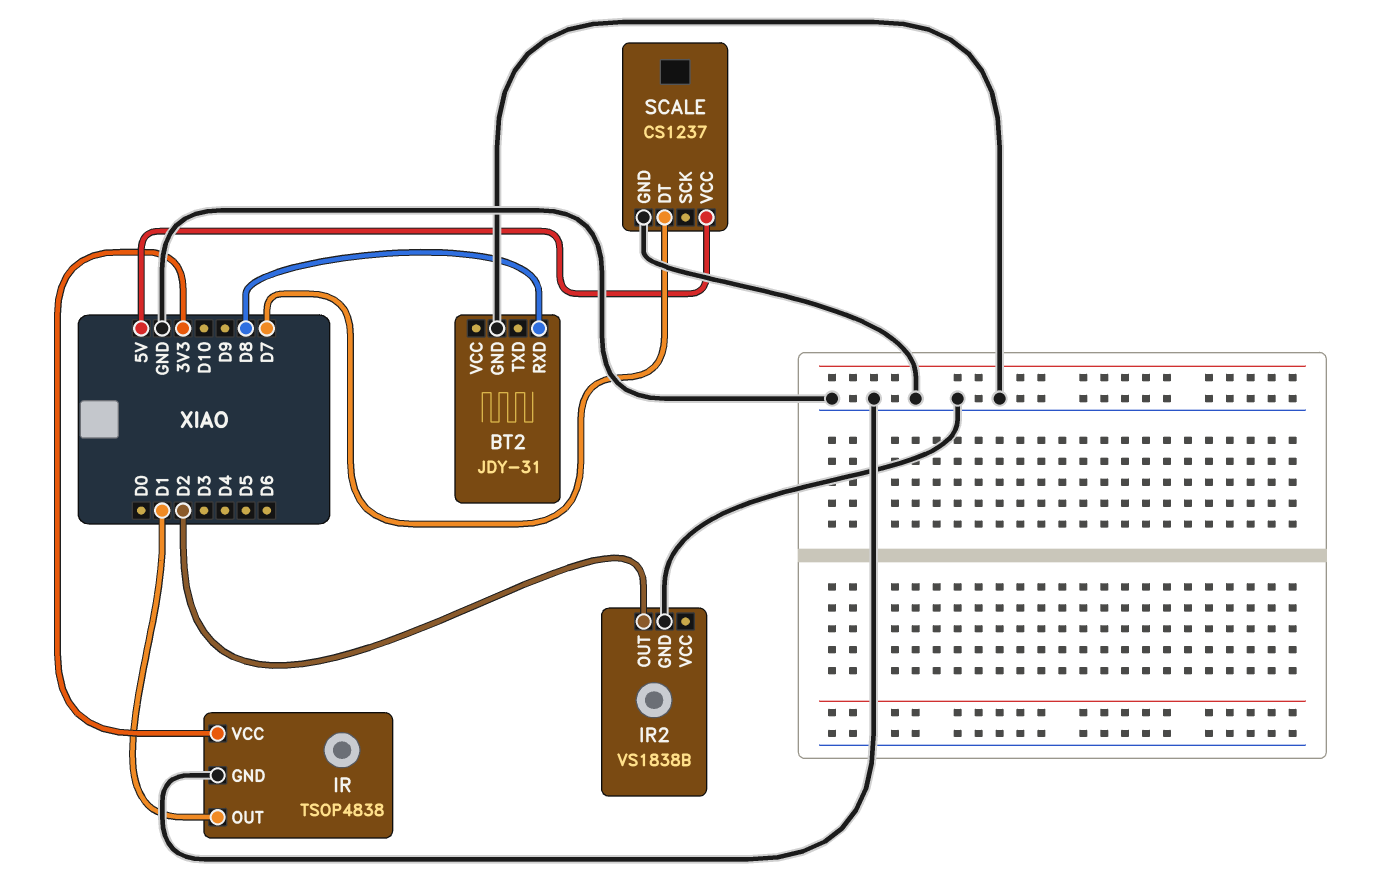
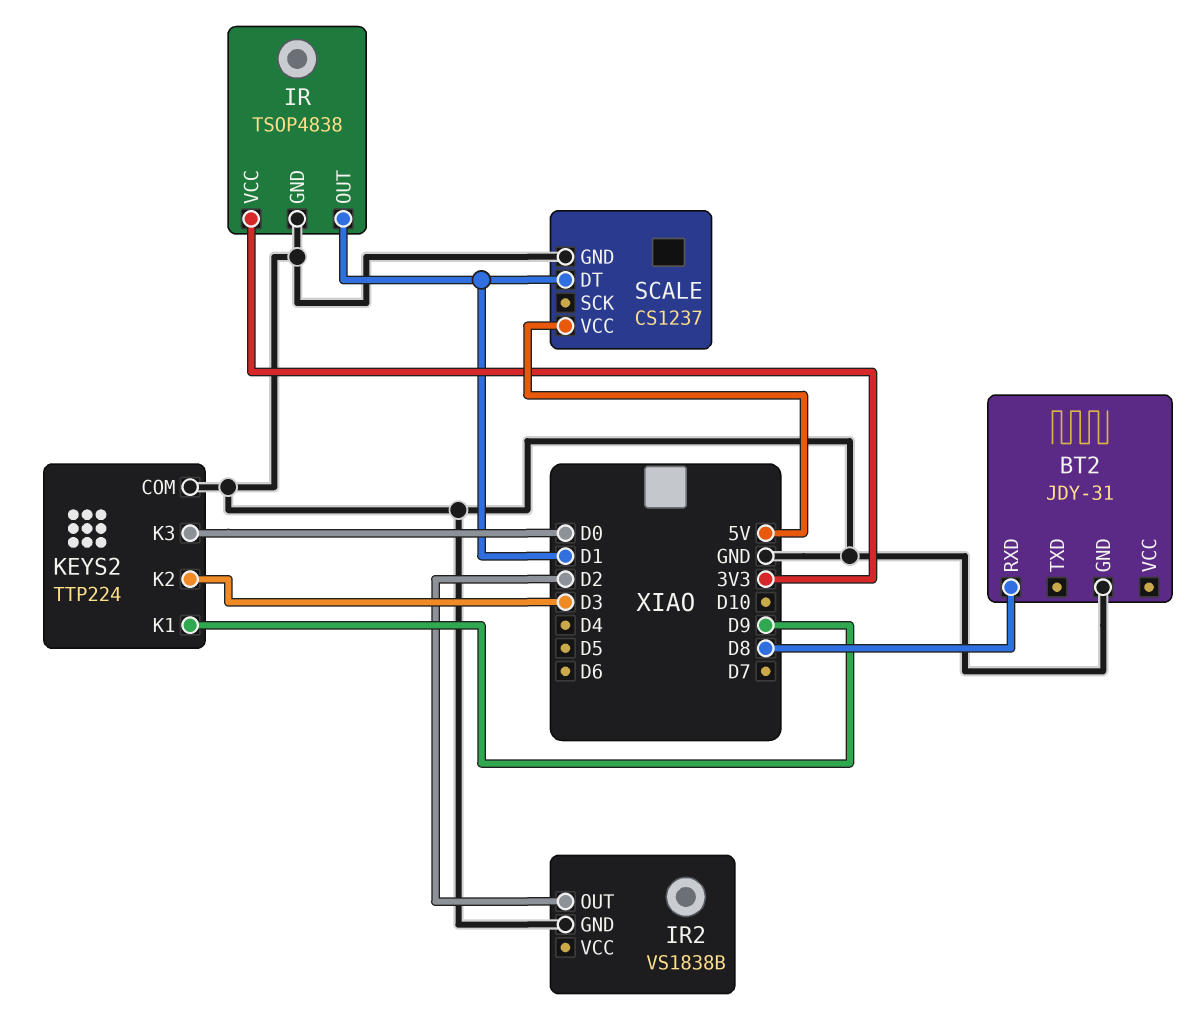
KEYS2: none -> TTP224
KEYS2 pin COM: none -> GND
KEYS2 pin K1: none -> D9
KEYS2 pin K2: none -> D3
KEYS2 pin K3: none -> D0
SCALE pin DT: D7 -> D1

